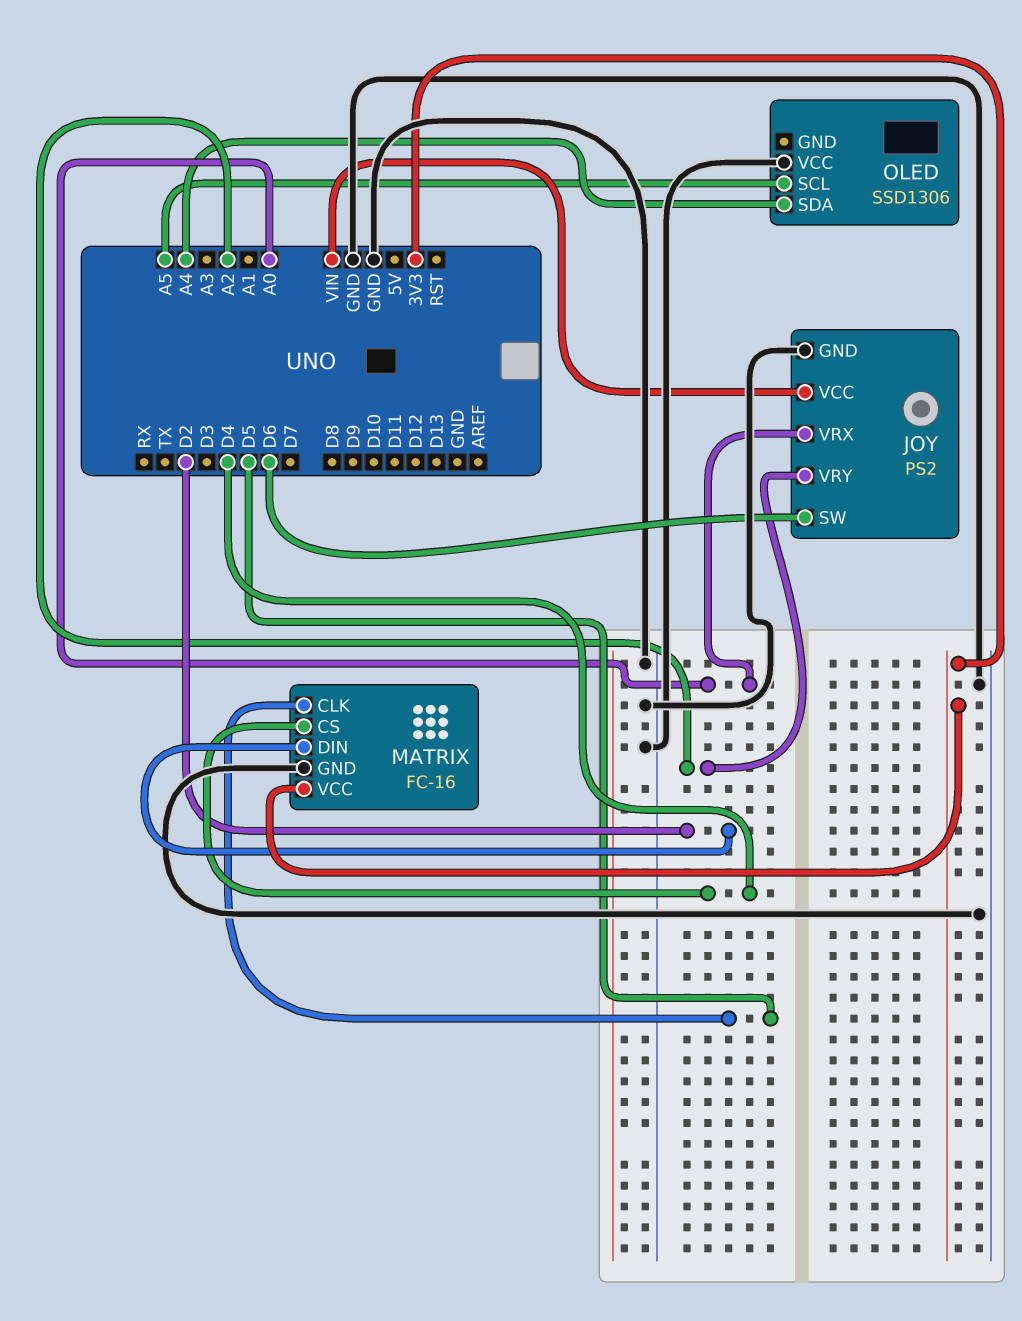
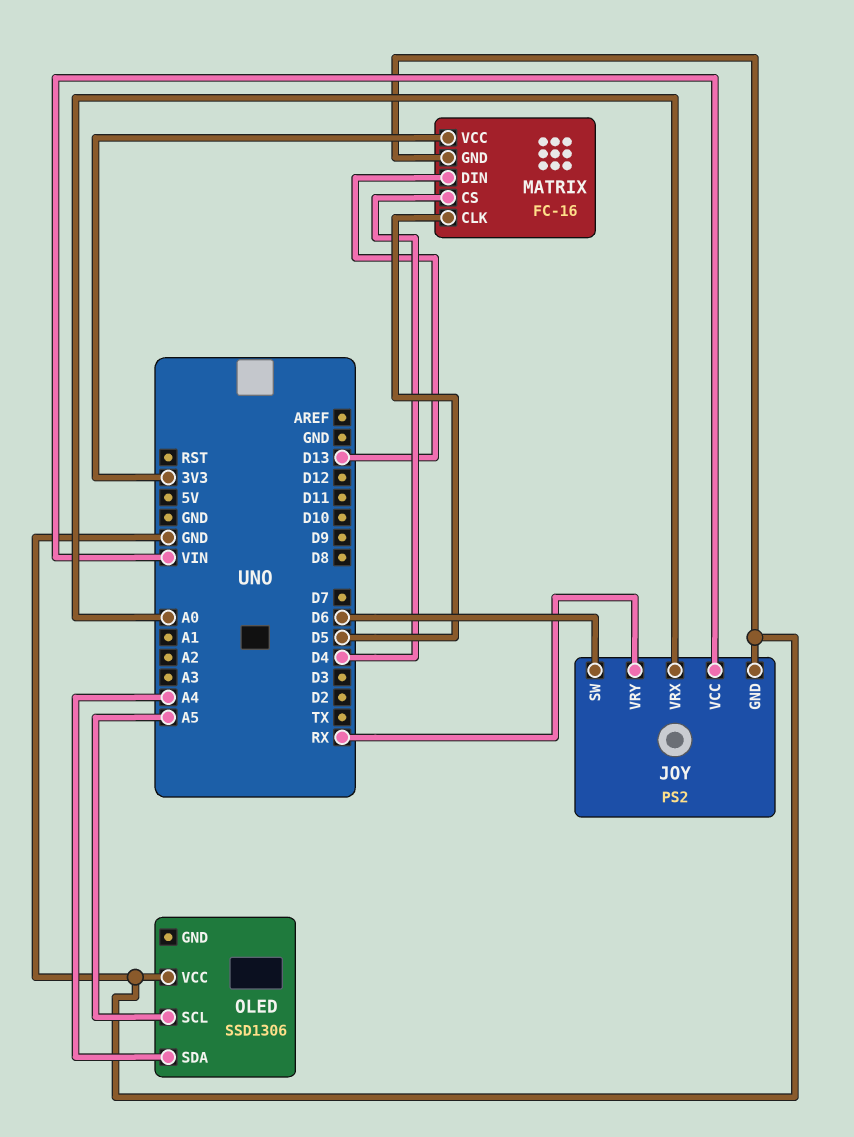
JOY pin VRY: A2 -> RX
MATRIX pin DIN: D2 -> D13

